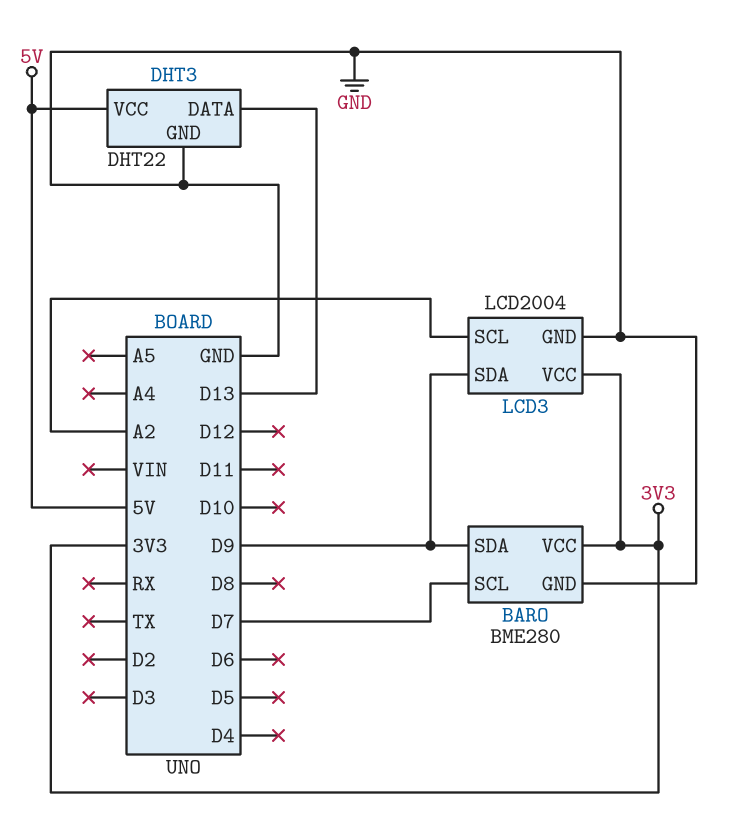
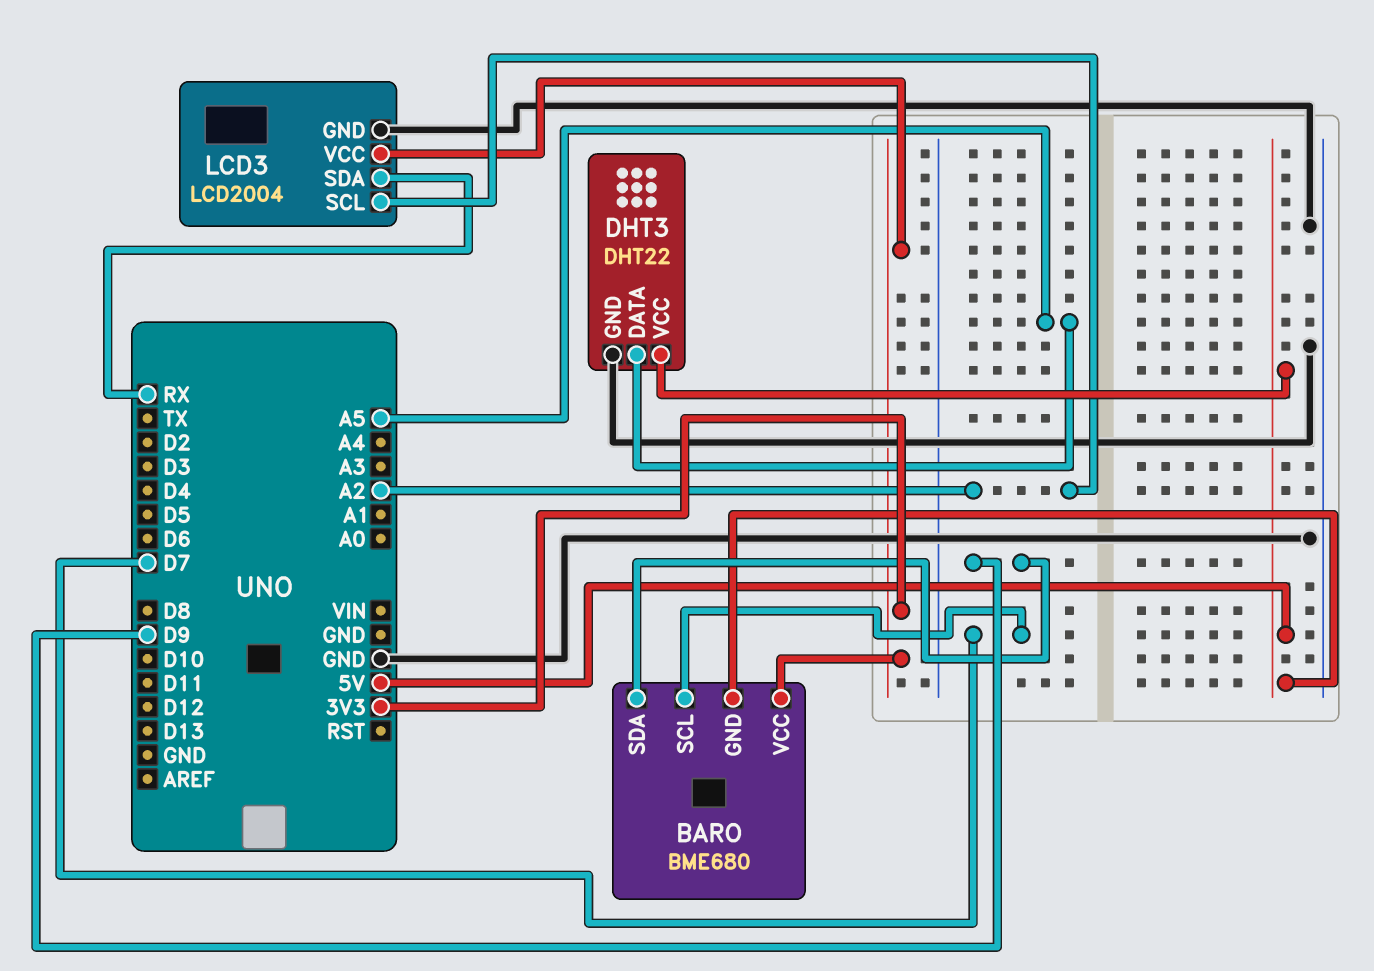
BARO: BME280 -> BME680
BARO pin GND: GND -> 5V
DHT3 pin DATA: D13 -> A5
LCD3 pin SDA: D9 -> RX

